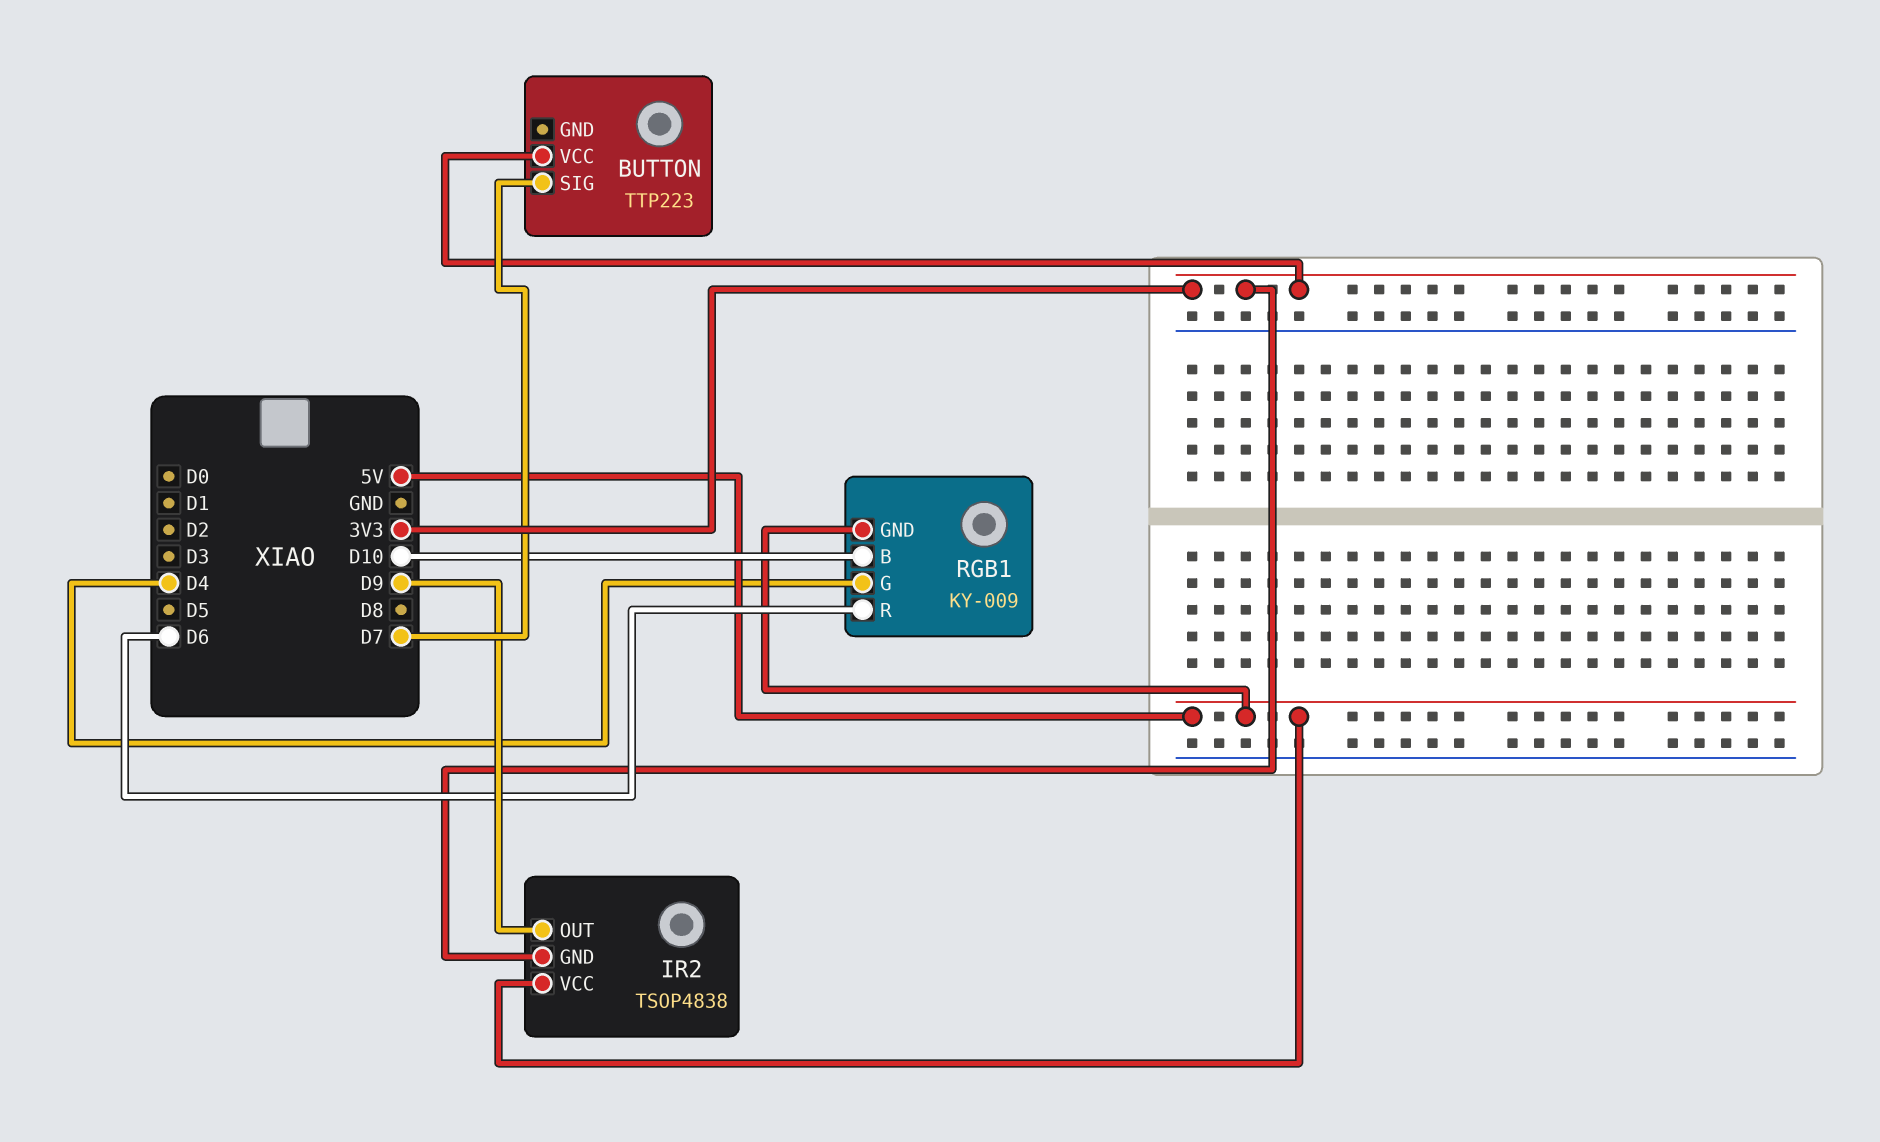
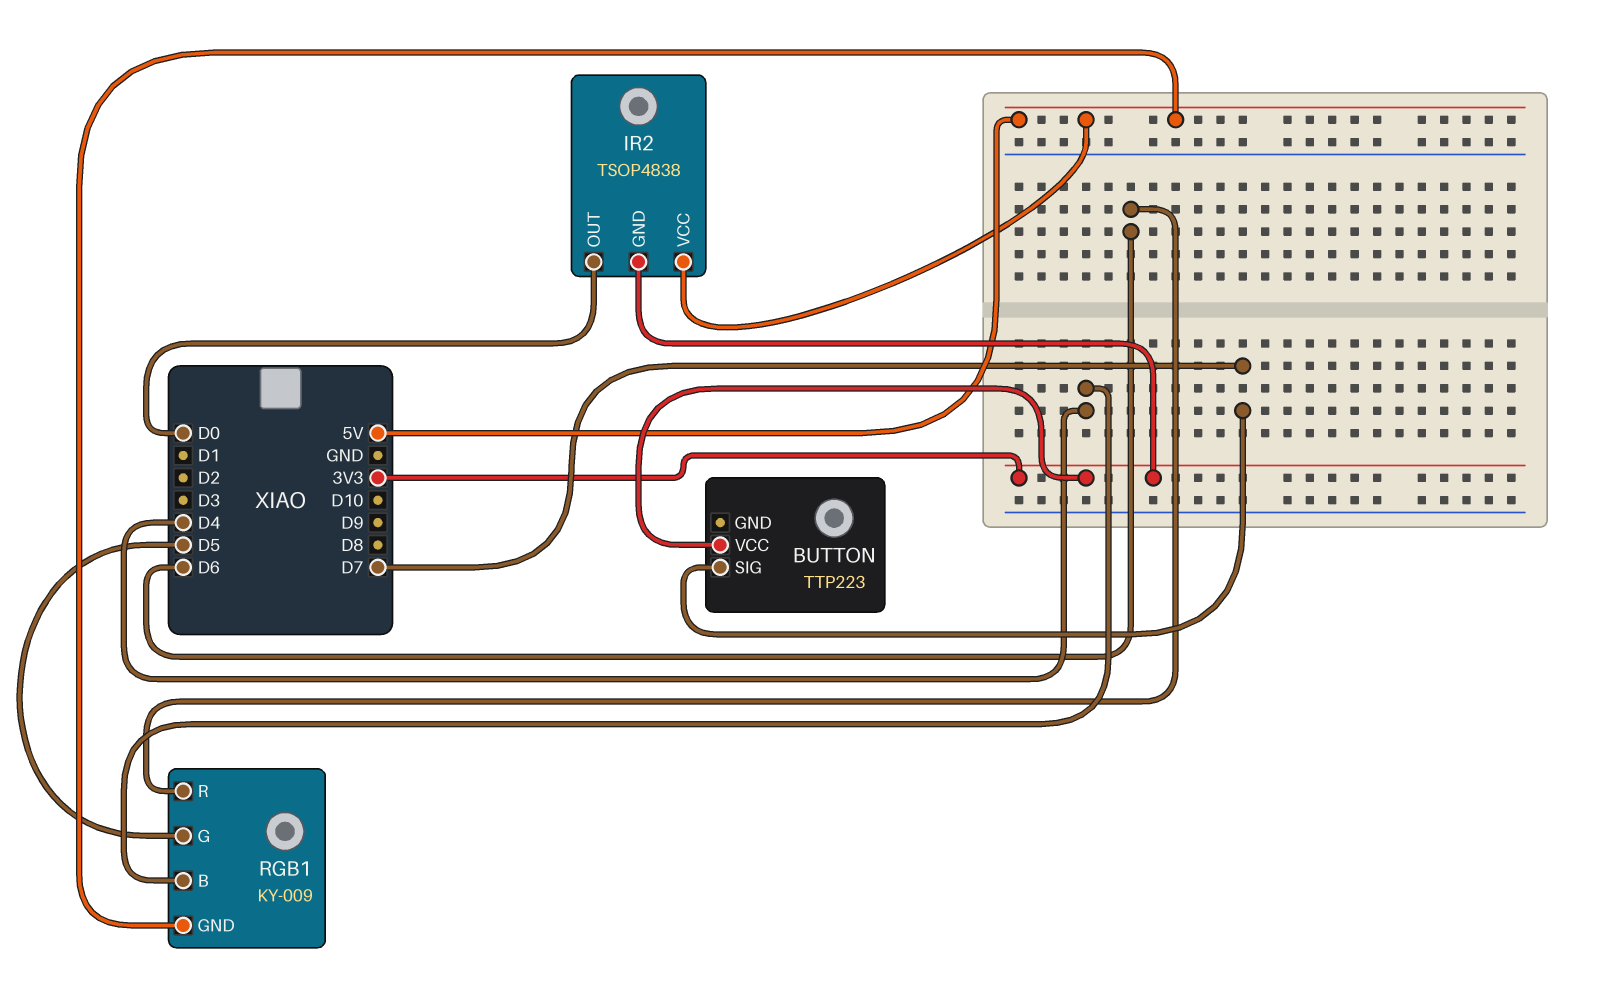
IR2 pin OUT: D9 -> D0
RGB1 pin B: D10 -> D4
RGB1 pin G: D4 -> D5

